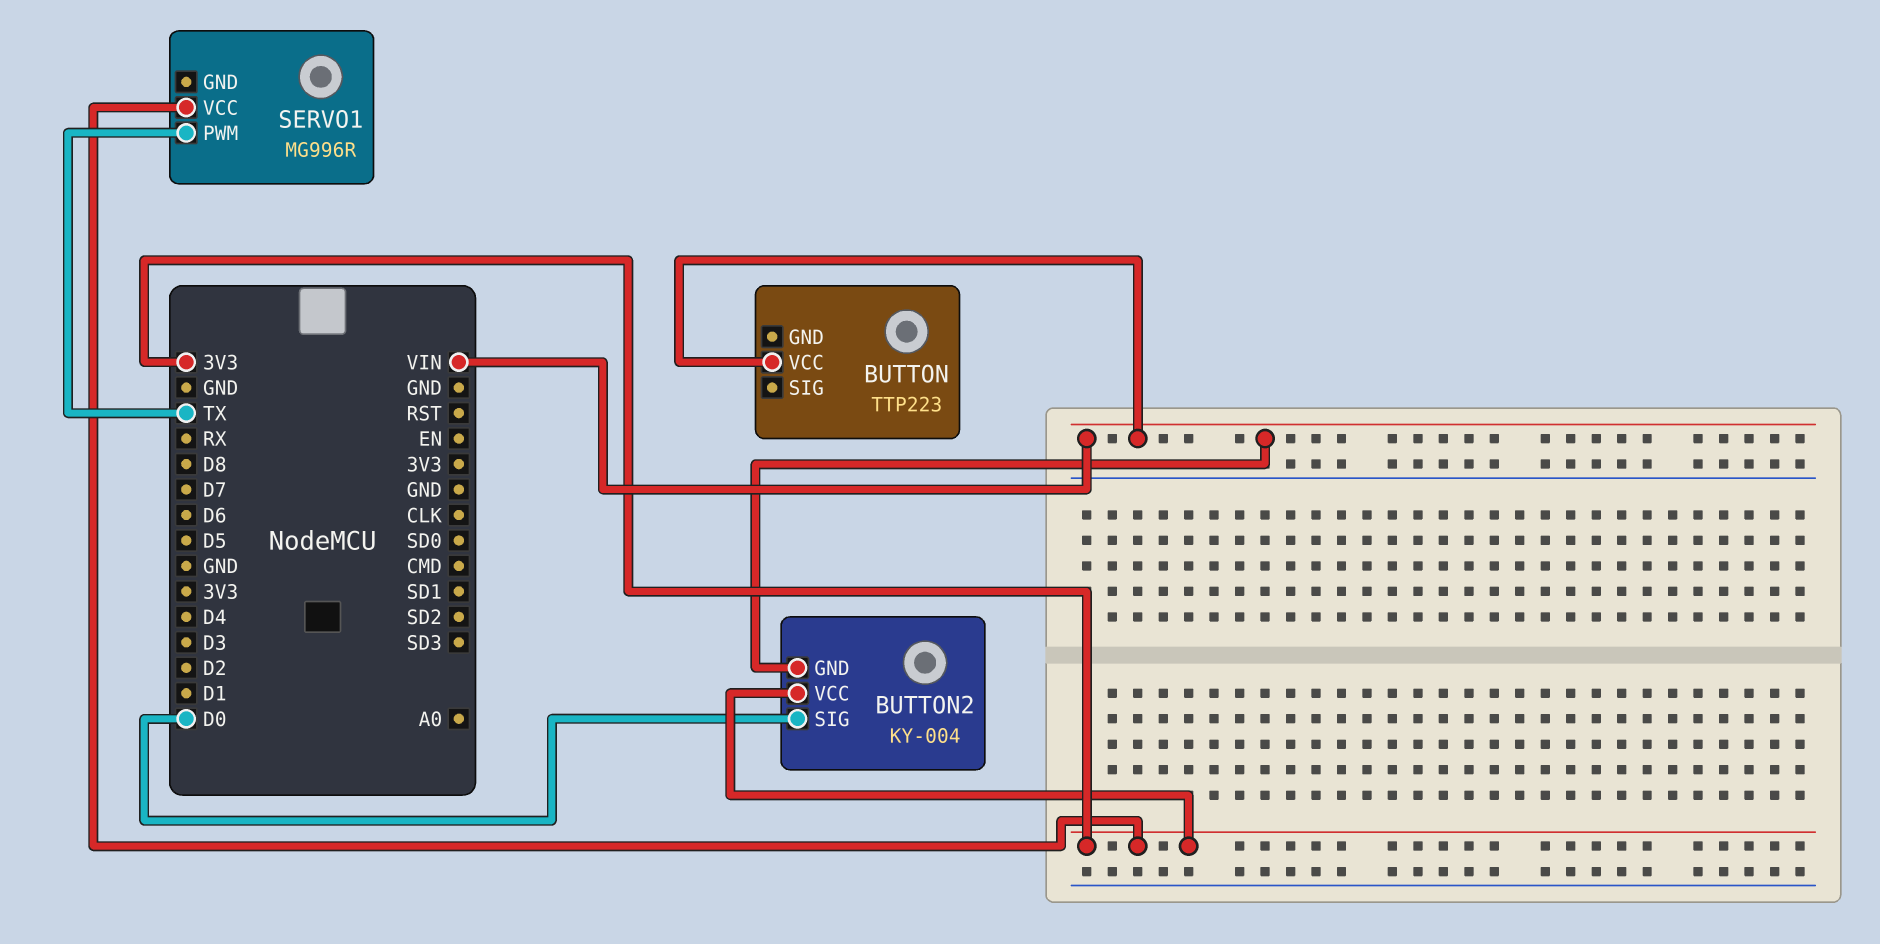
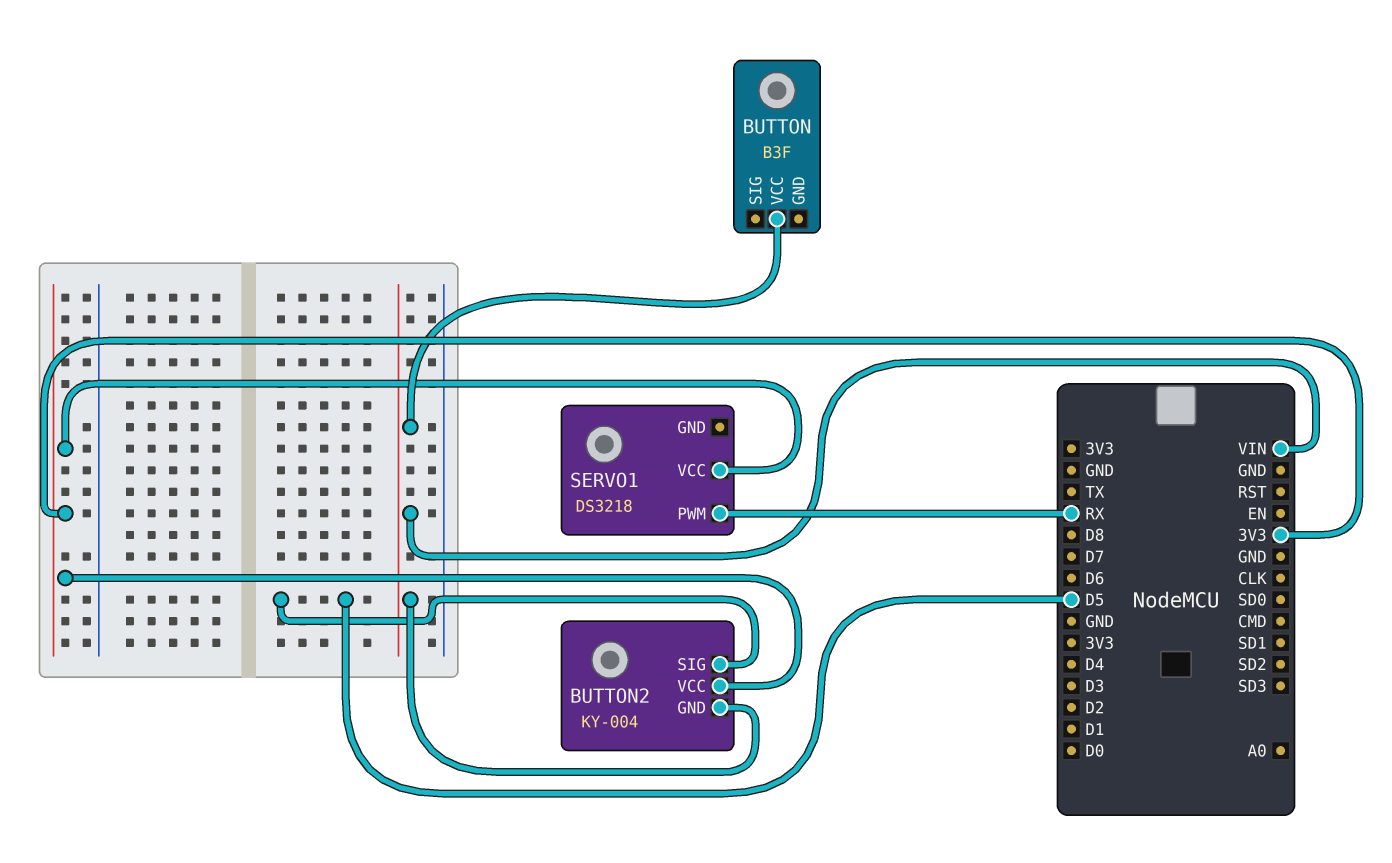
BUTTON: TTP223 -> B3F
BUTTON2 pin SIG: D0 -> D5
SERVO1: MG996R -> DS3218
SERVO1 pin PWM: TX -> RX

